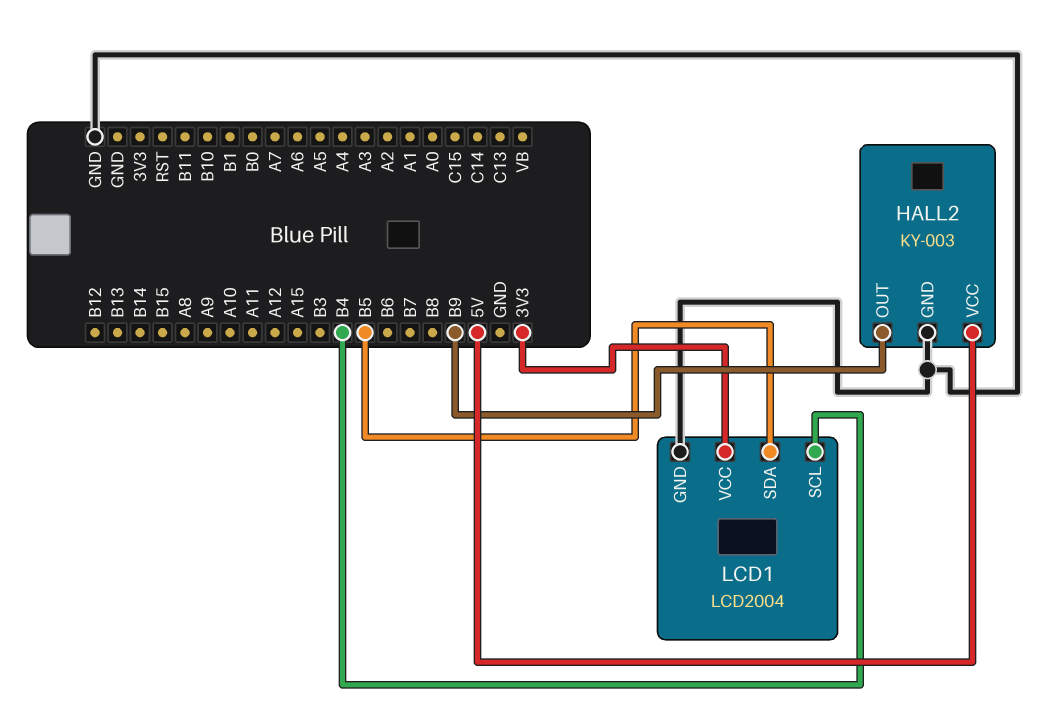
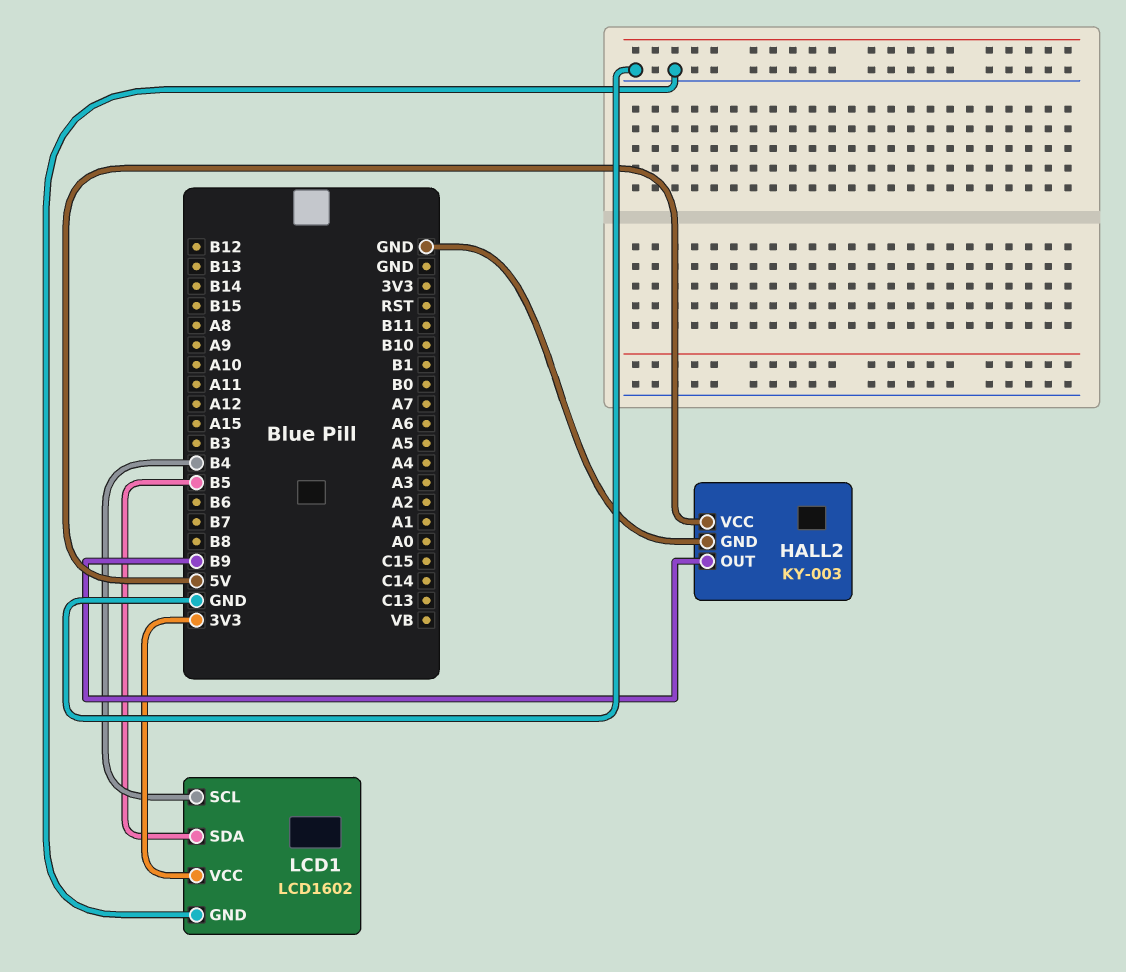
LCD1: LCD2004 -> LCD1602

